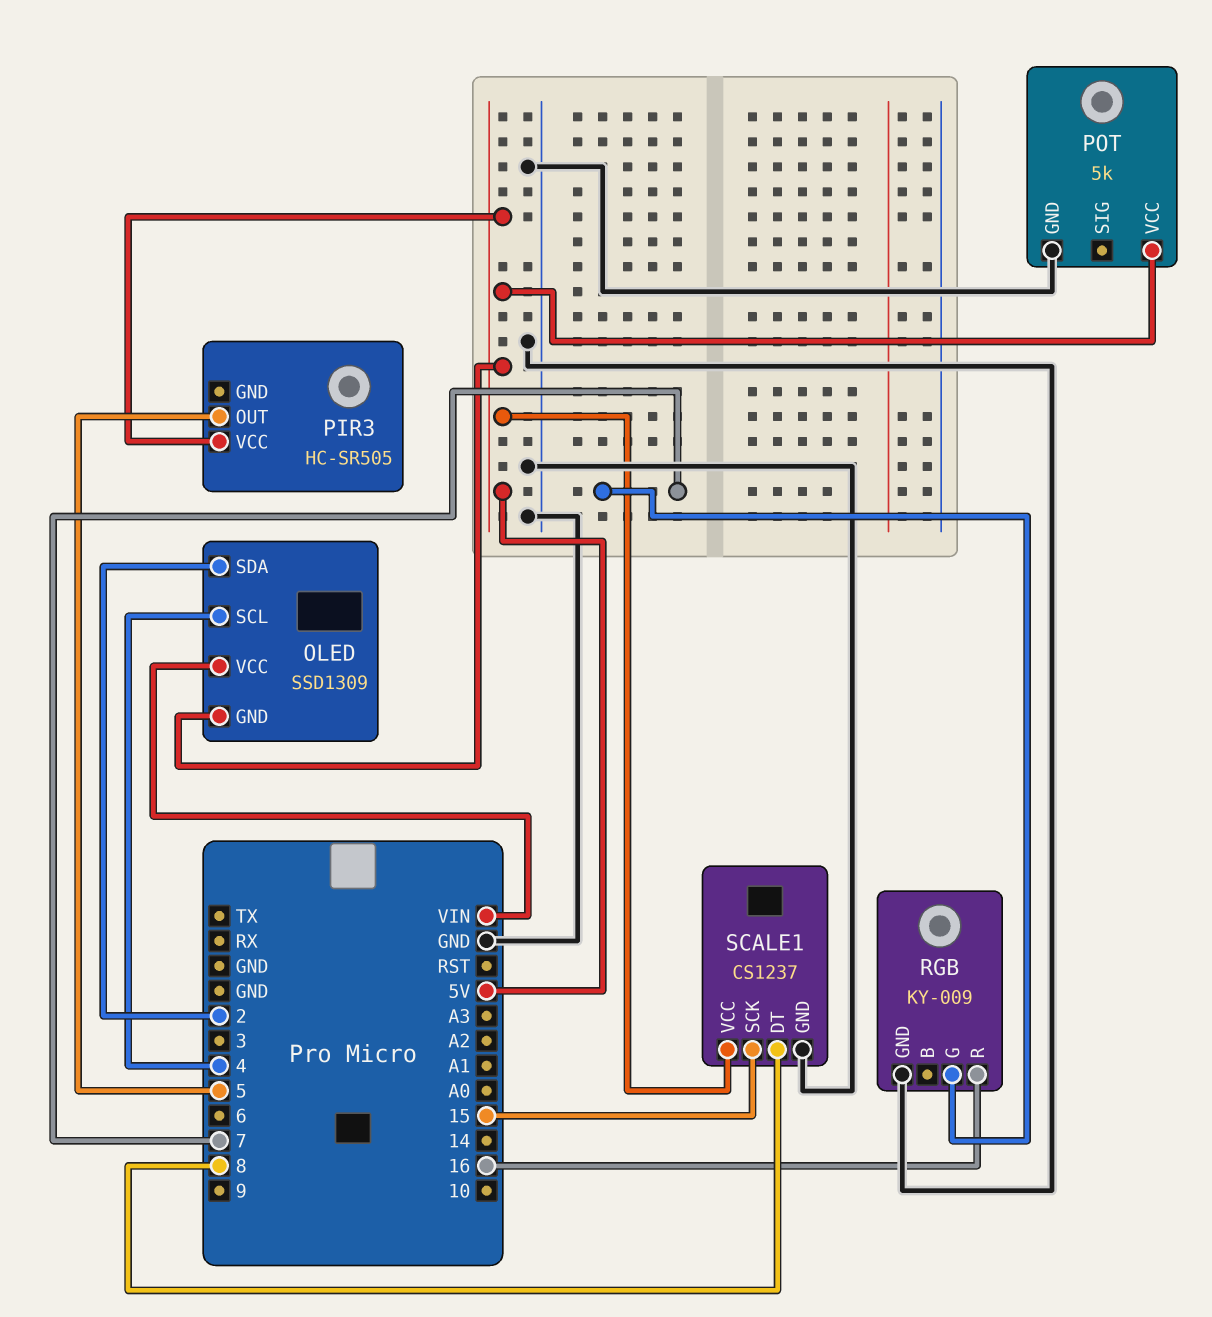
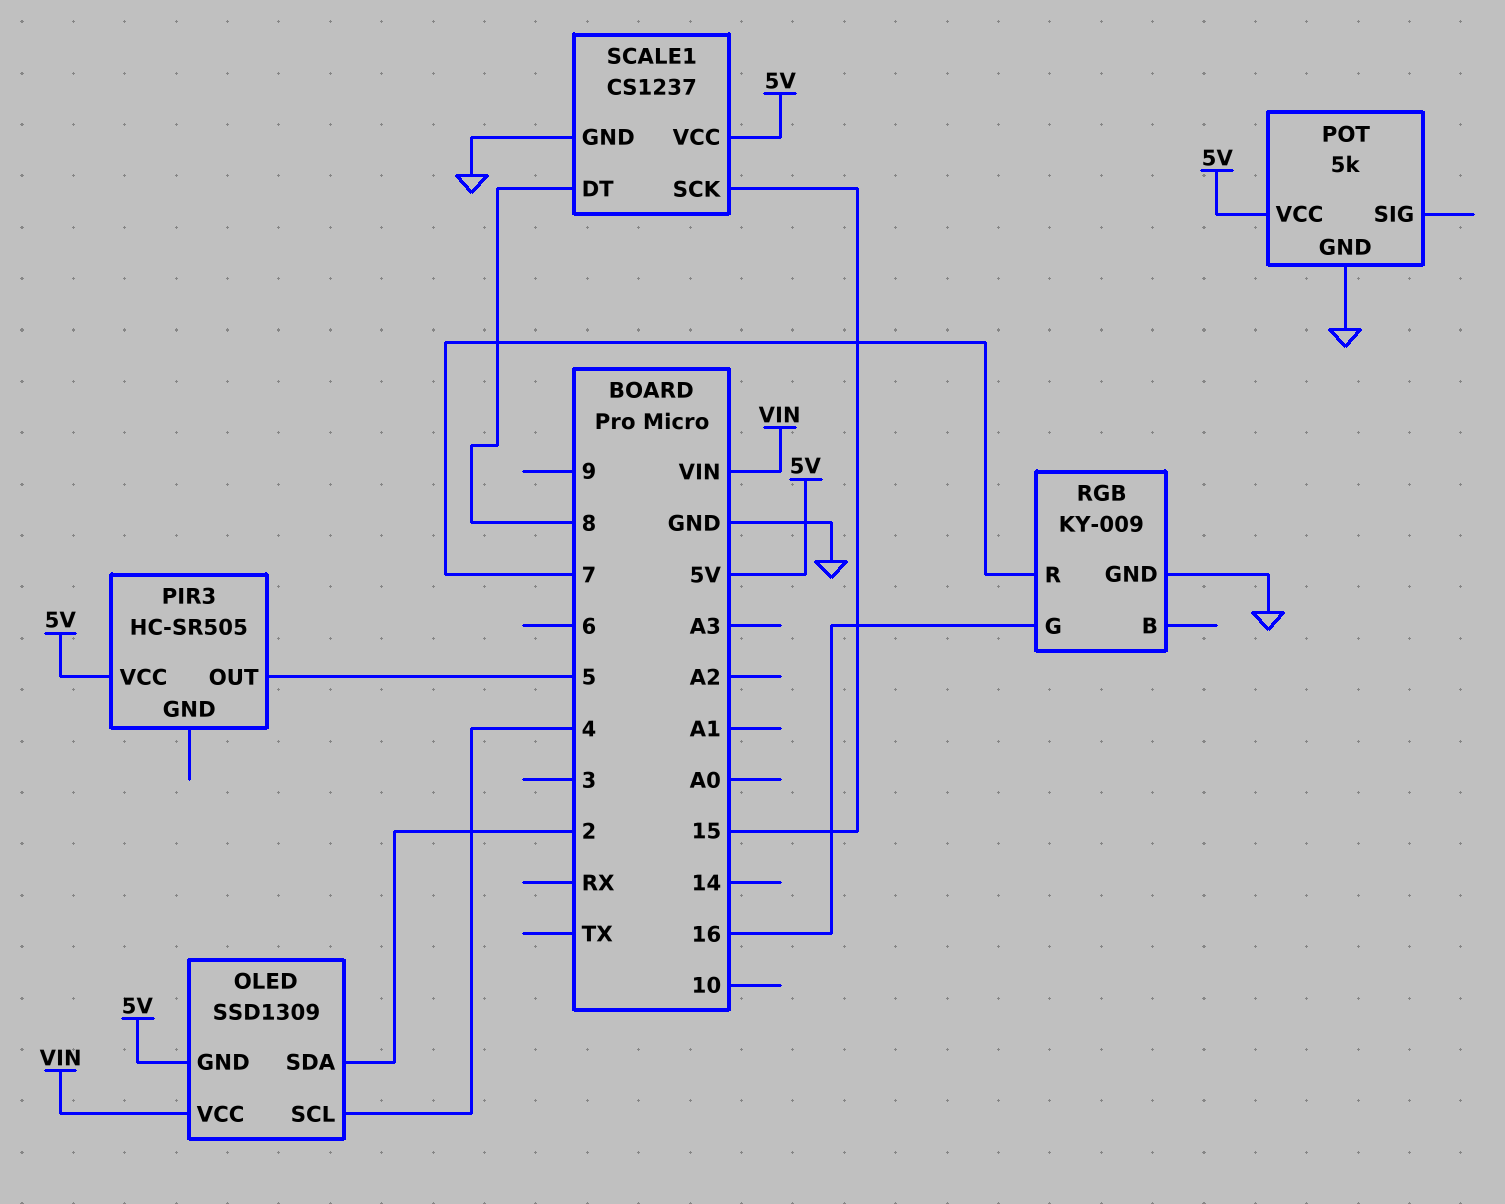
RGB pin G: 7 -> 16
RGB pin R: 16 -> 7

